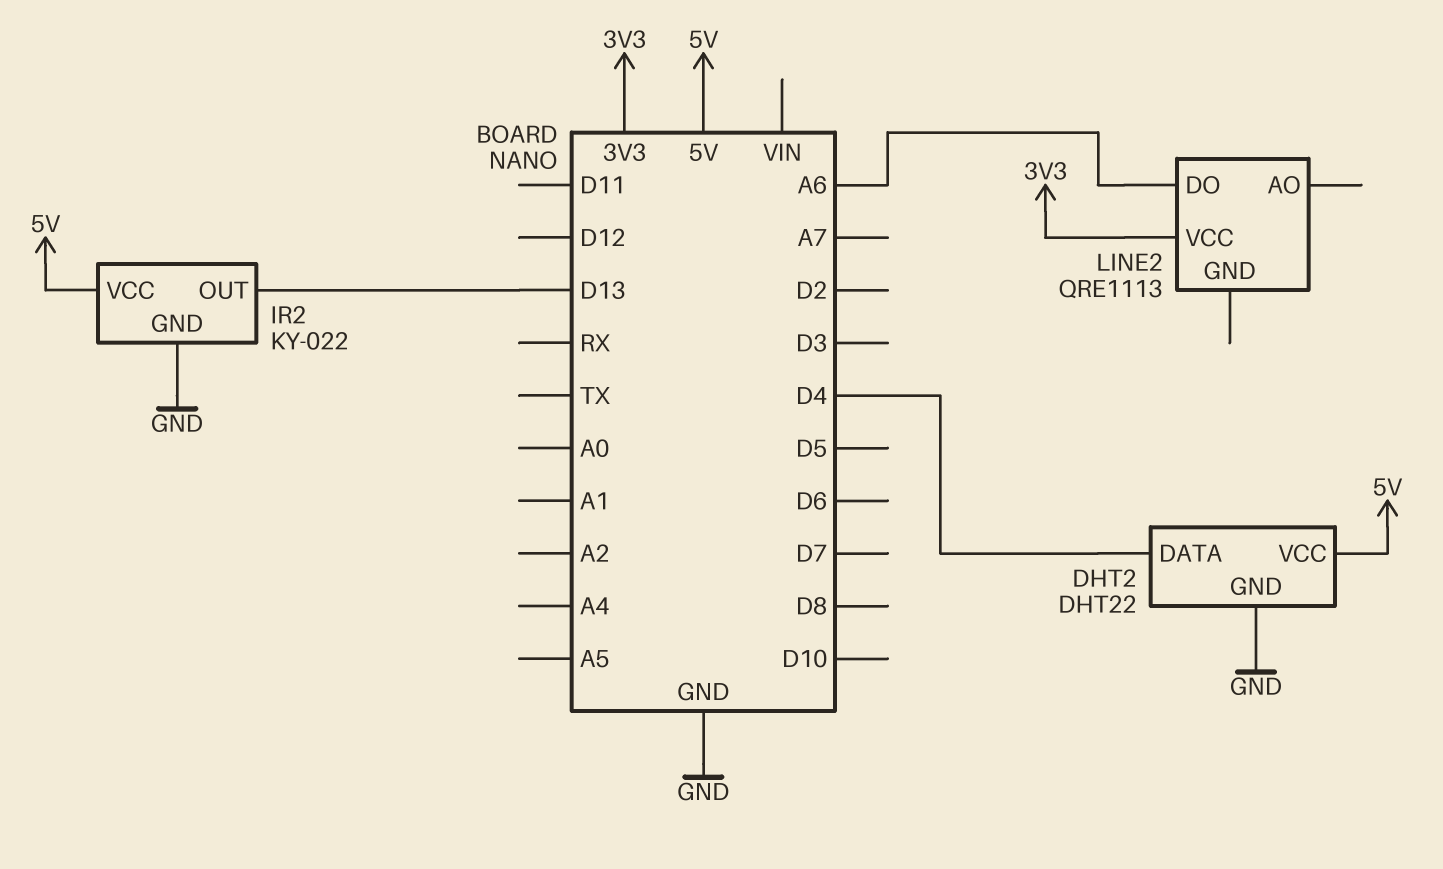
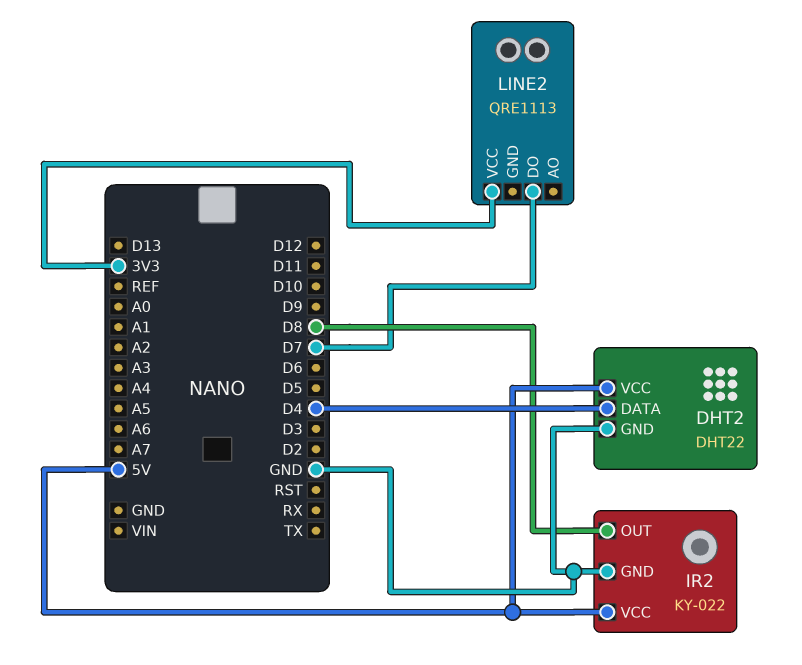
IR2 pin OUT: D13 -> D8
LINE2 pin DO: A6 -> D7

